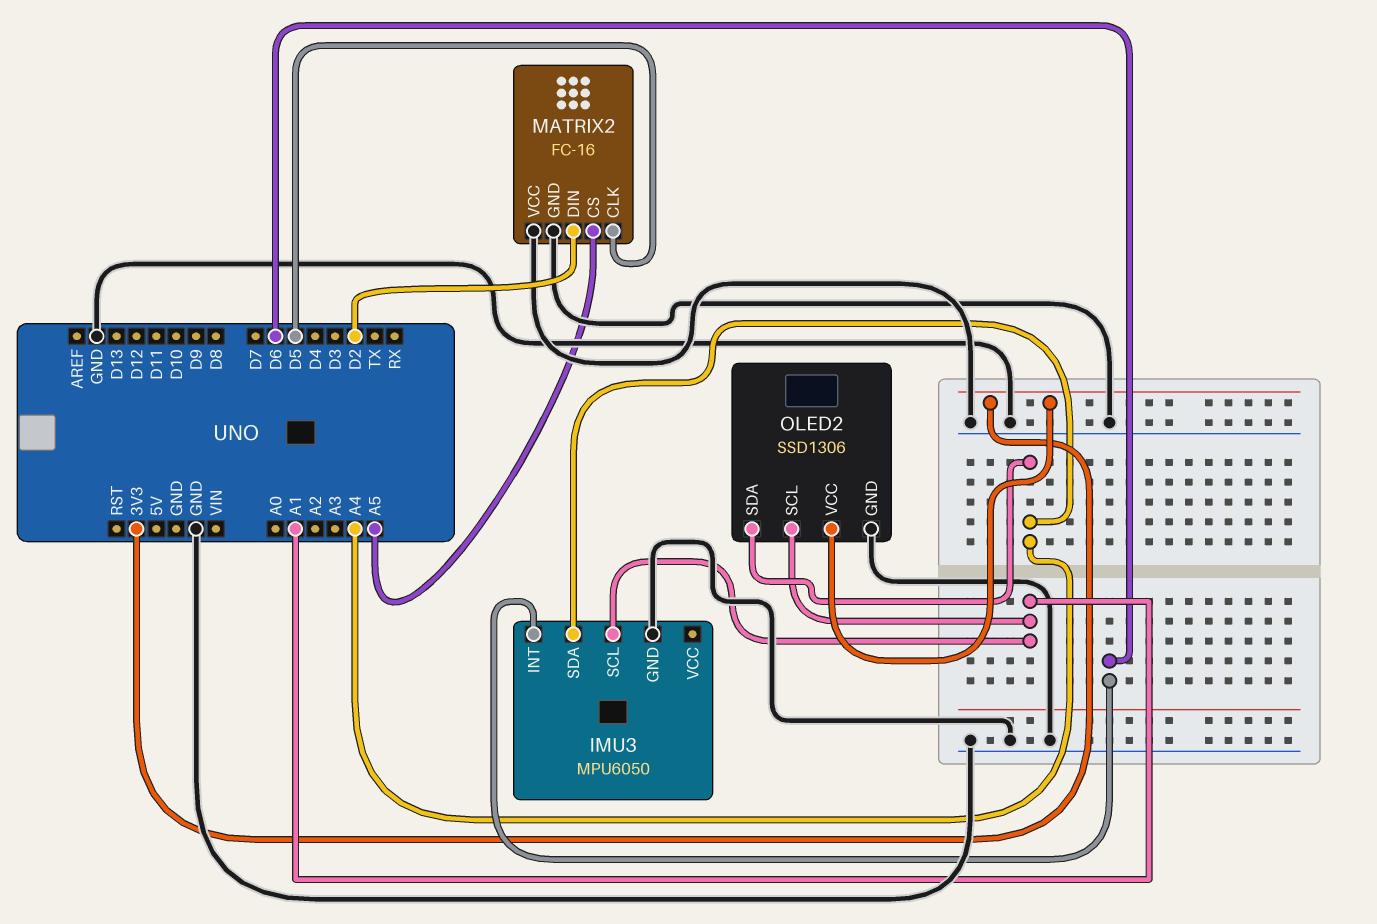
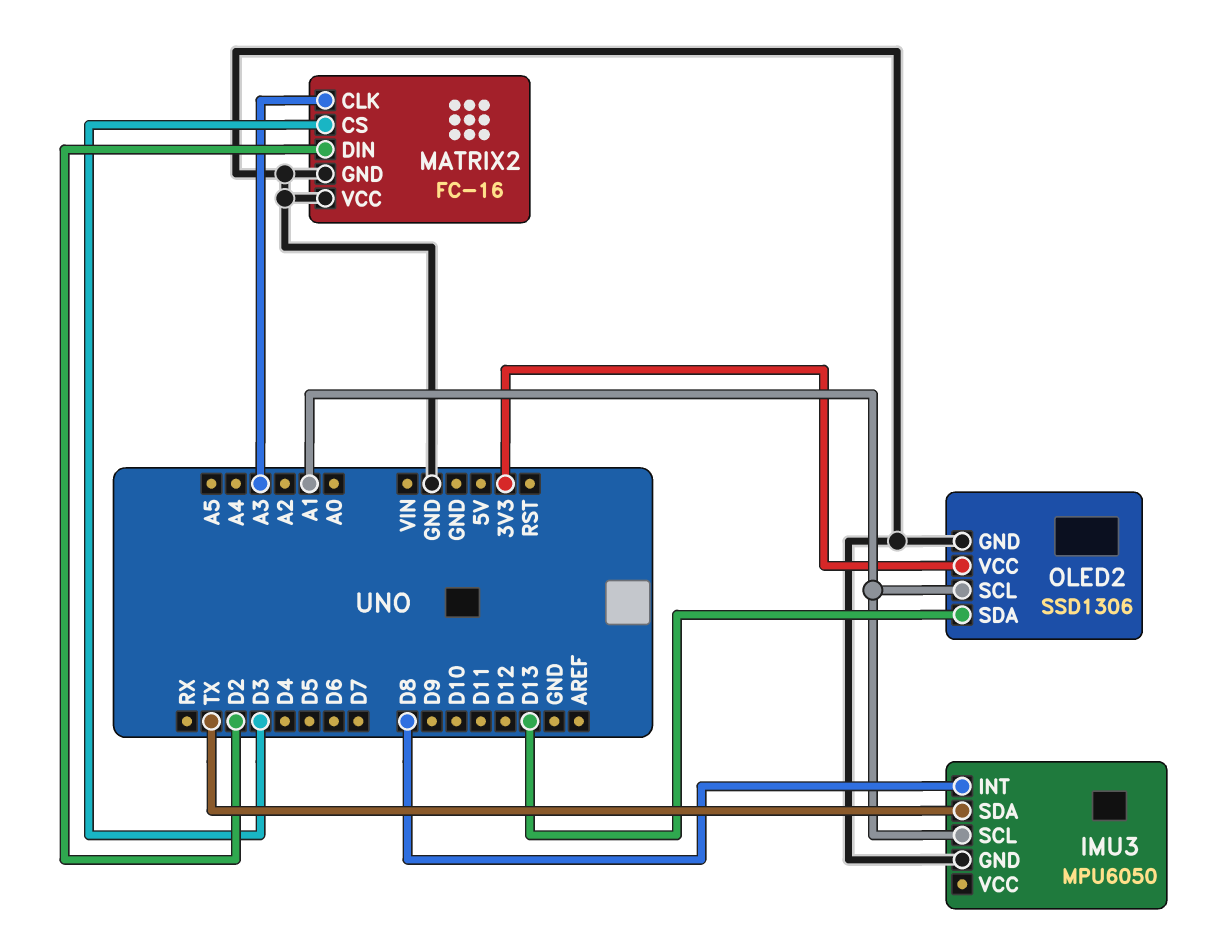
IMU3 pin INT: D6 -> D8
IMU3 pin SDA: A4 -> TX
MATRIX2 pin CLK: D5 -> A3
MATRIX2 pin CS: A5 -> D3
OLED2 pin SDA: A4 -> D13

